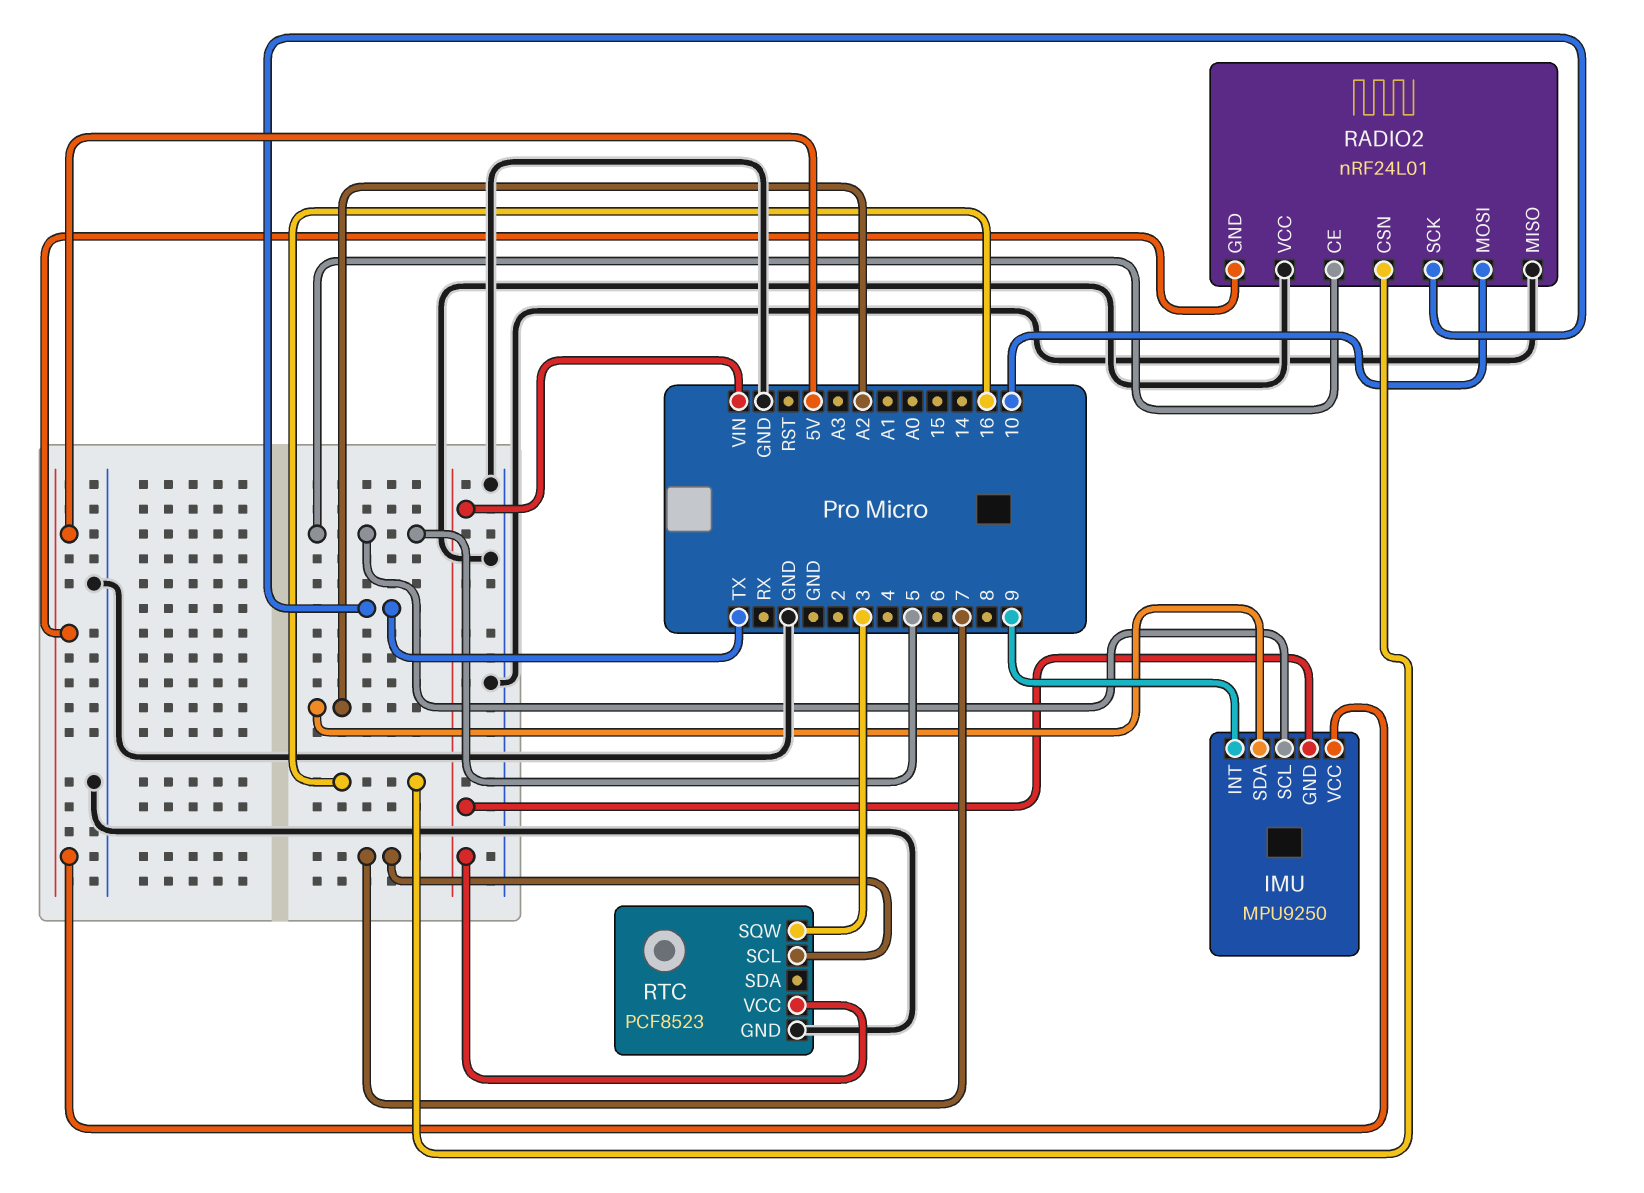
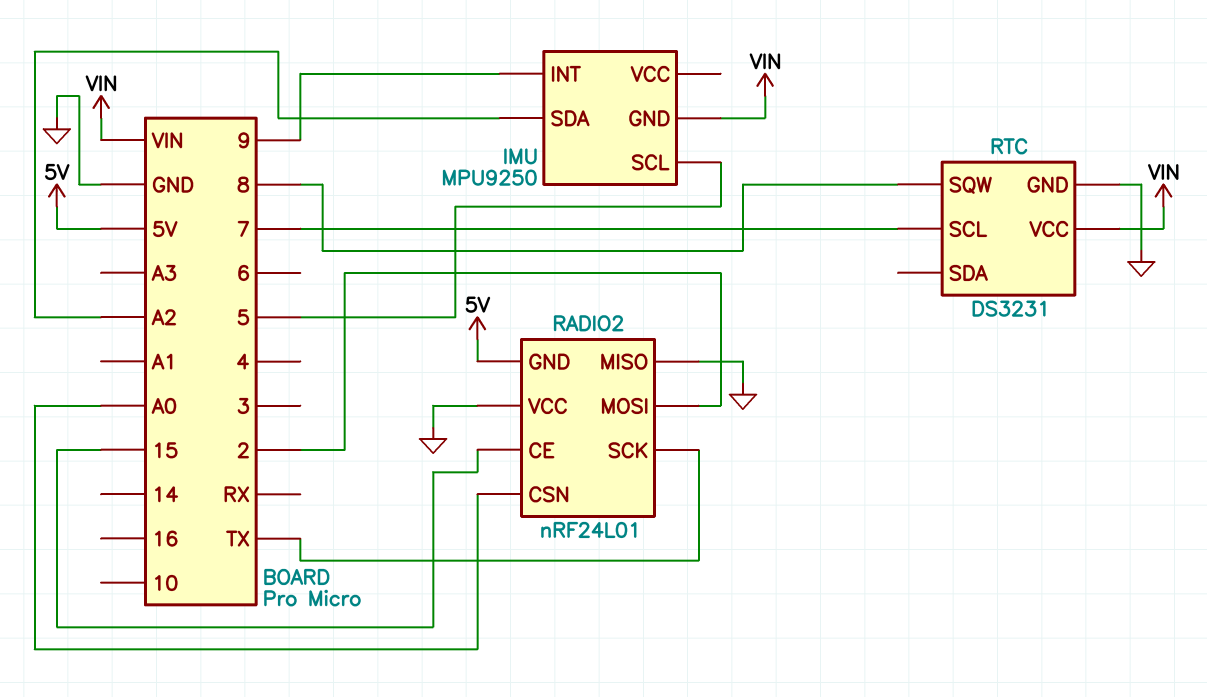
IMU pin VCC: 5V -> none
RADIO2 pin CE: 5 -> 15
RADIO2 pin CSN: 16 -> A0
RADIO2 pin MOSI: 10 -> 2
RTC: PCF8523 -> DS3231
RTC pin SQW: 3 -> 8

